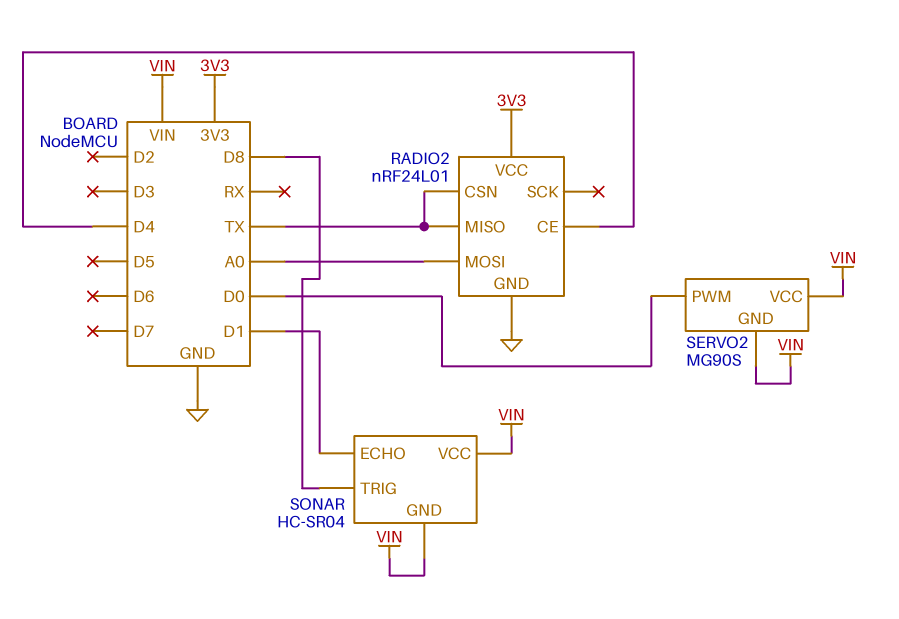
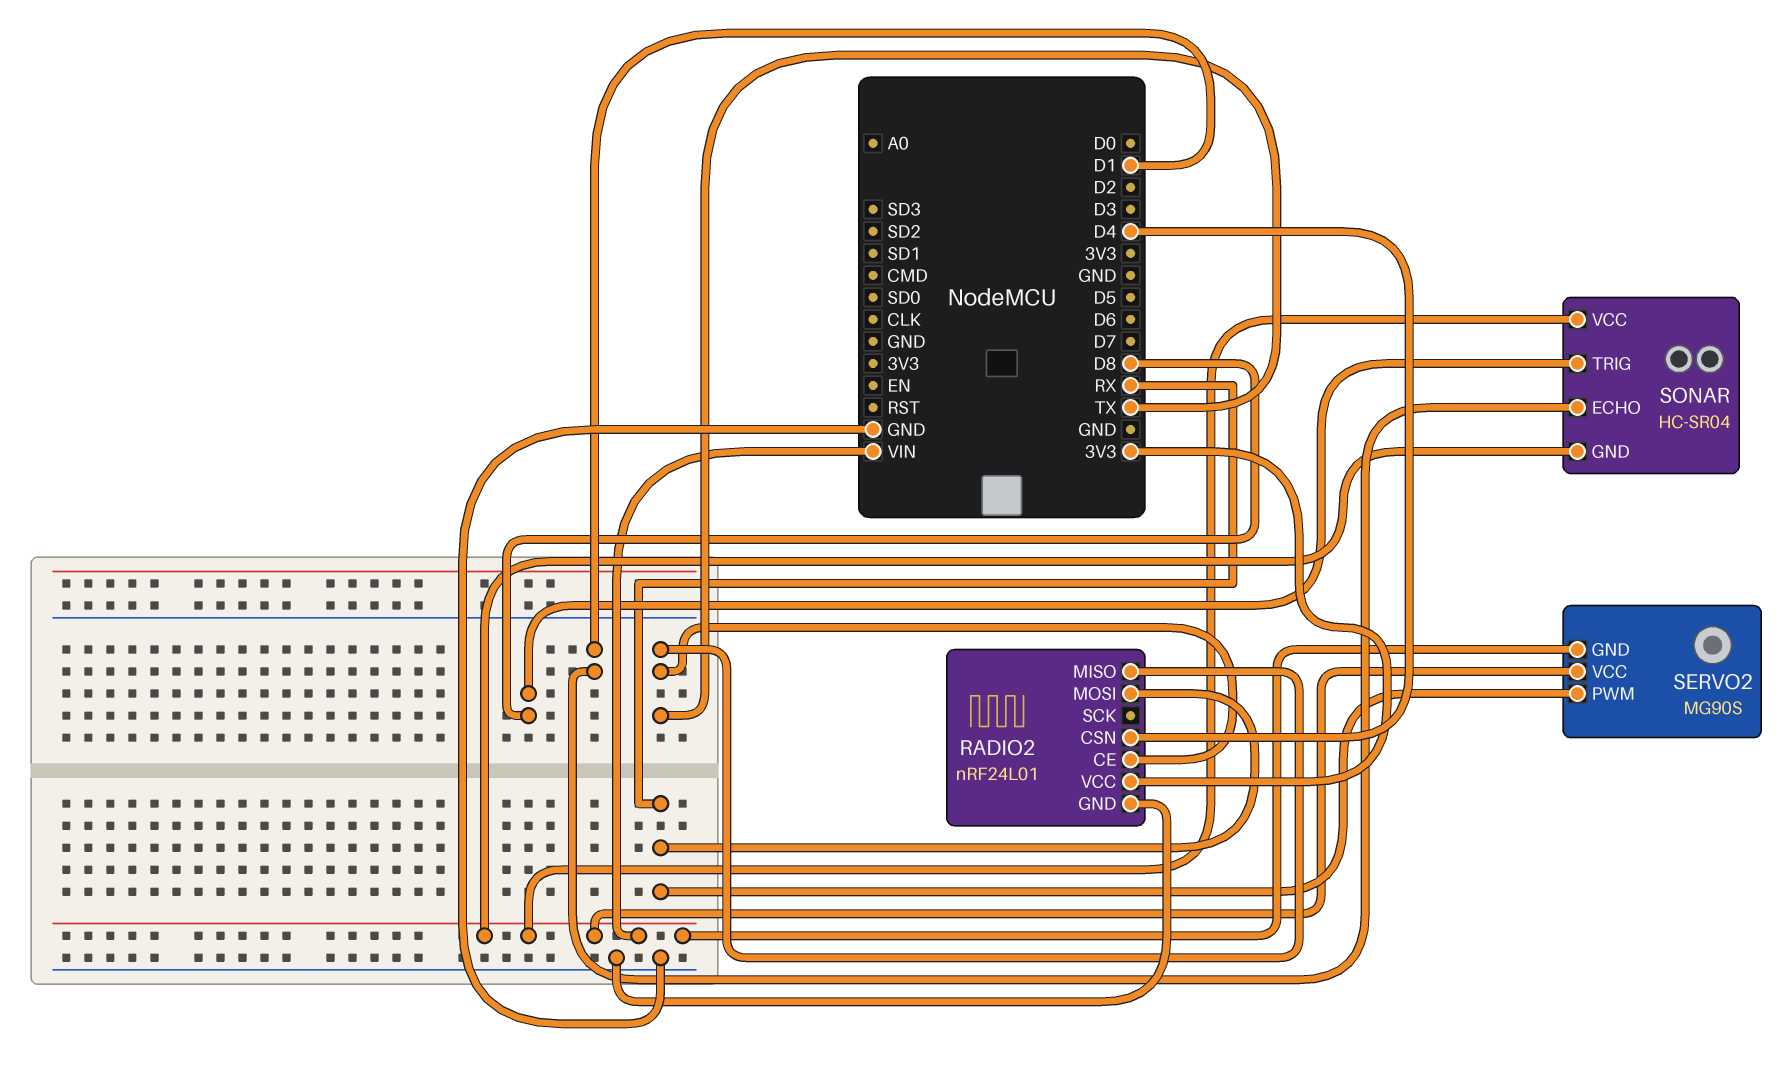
RADIO2 pin CE: D4 -> TX
RADIO2 pin CSN: TX -> D4
RADIO2 pin MOSI: A0 -> RX
SERVO2 pin PWM: D0 -> RX

